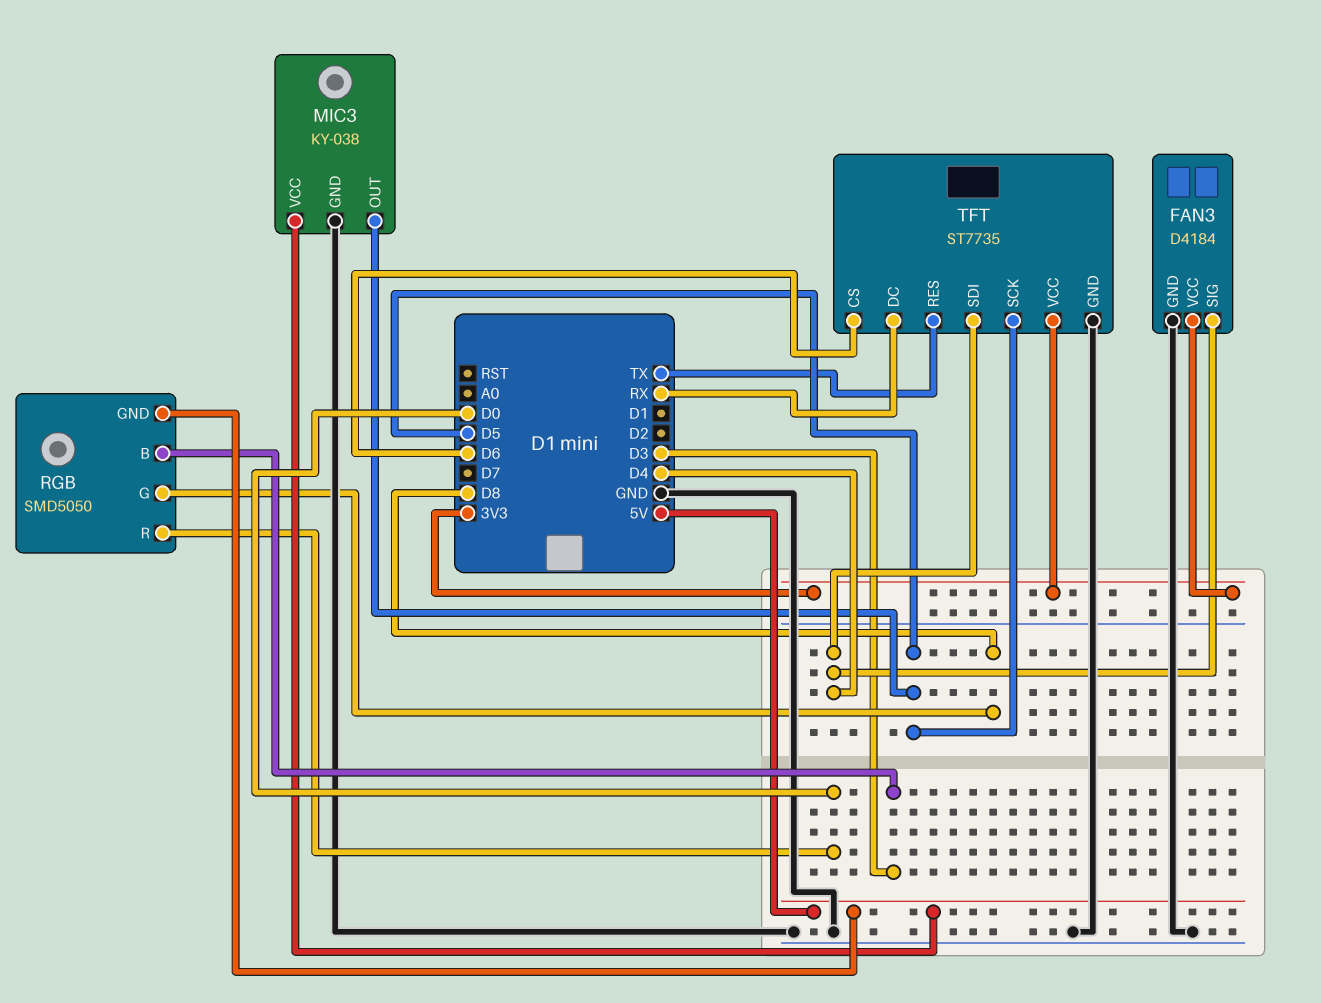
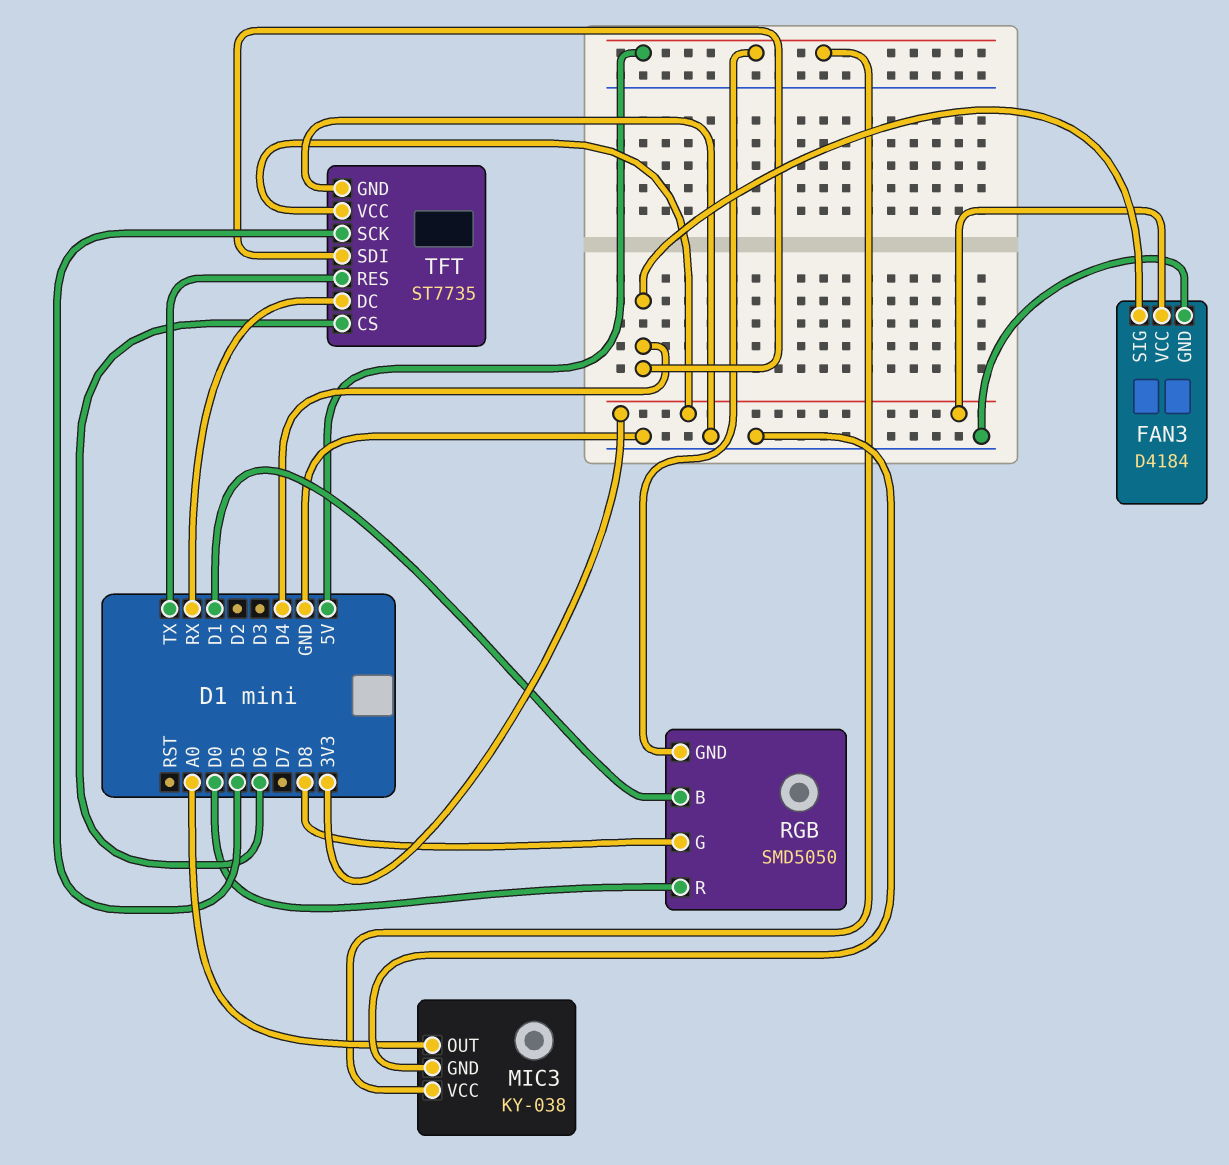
MIC3 pin OUT: D5 -> A0
RGB pin B: D3 -> D1

